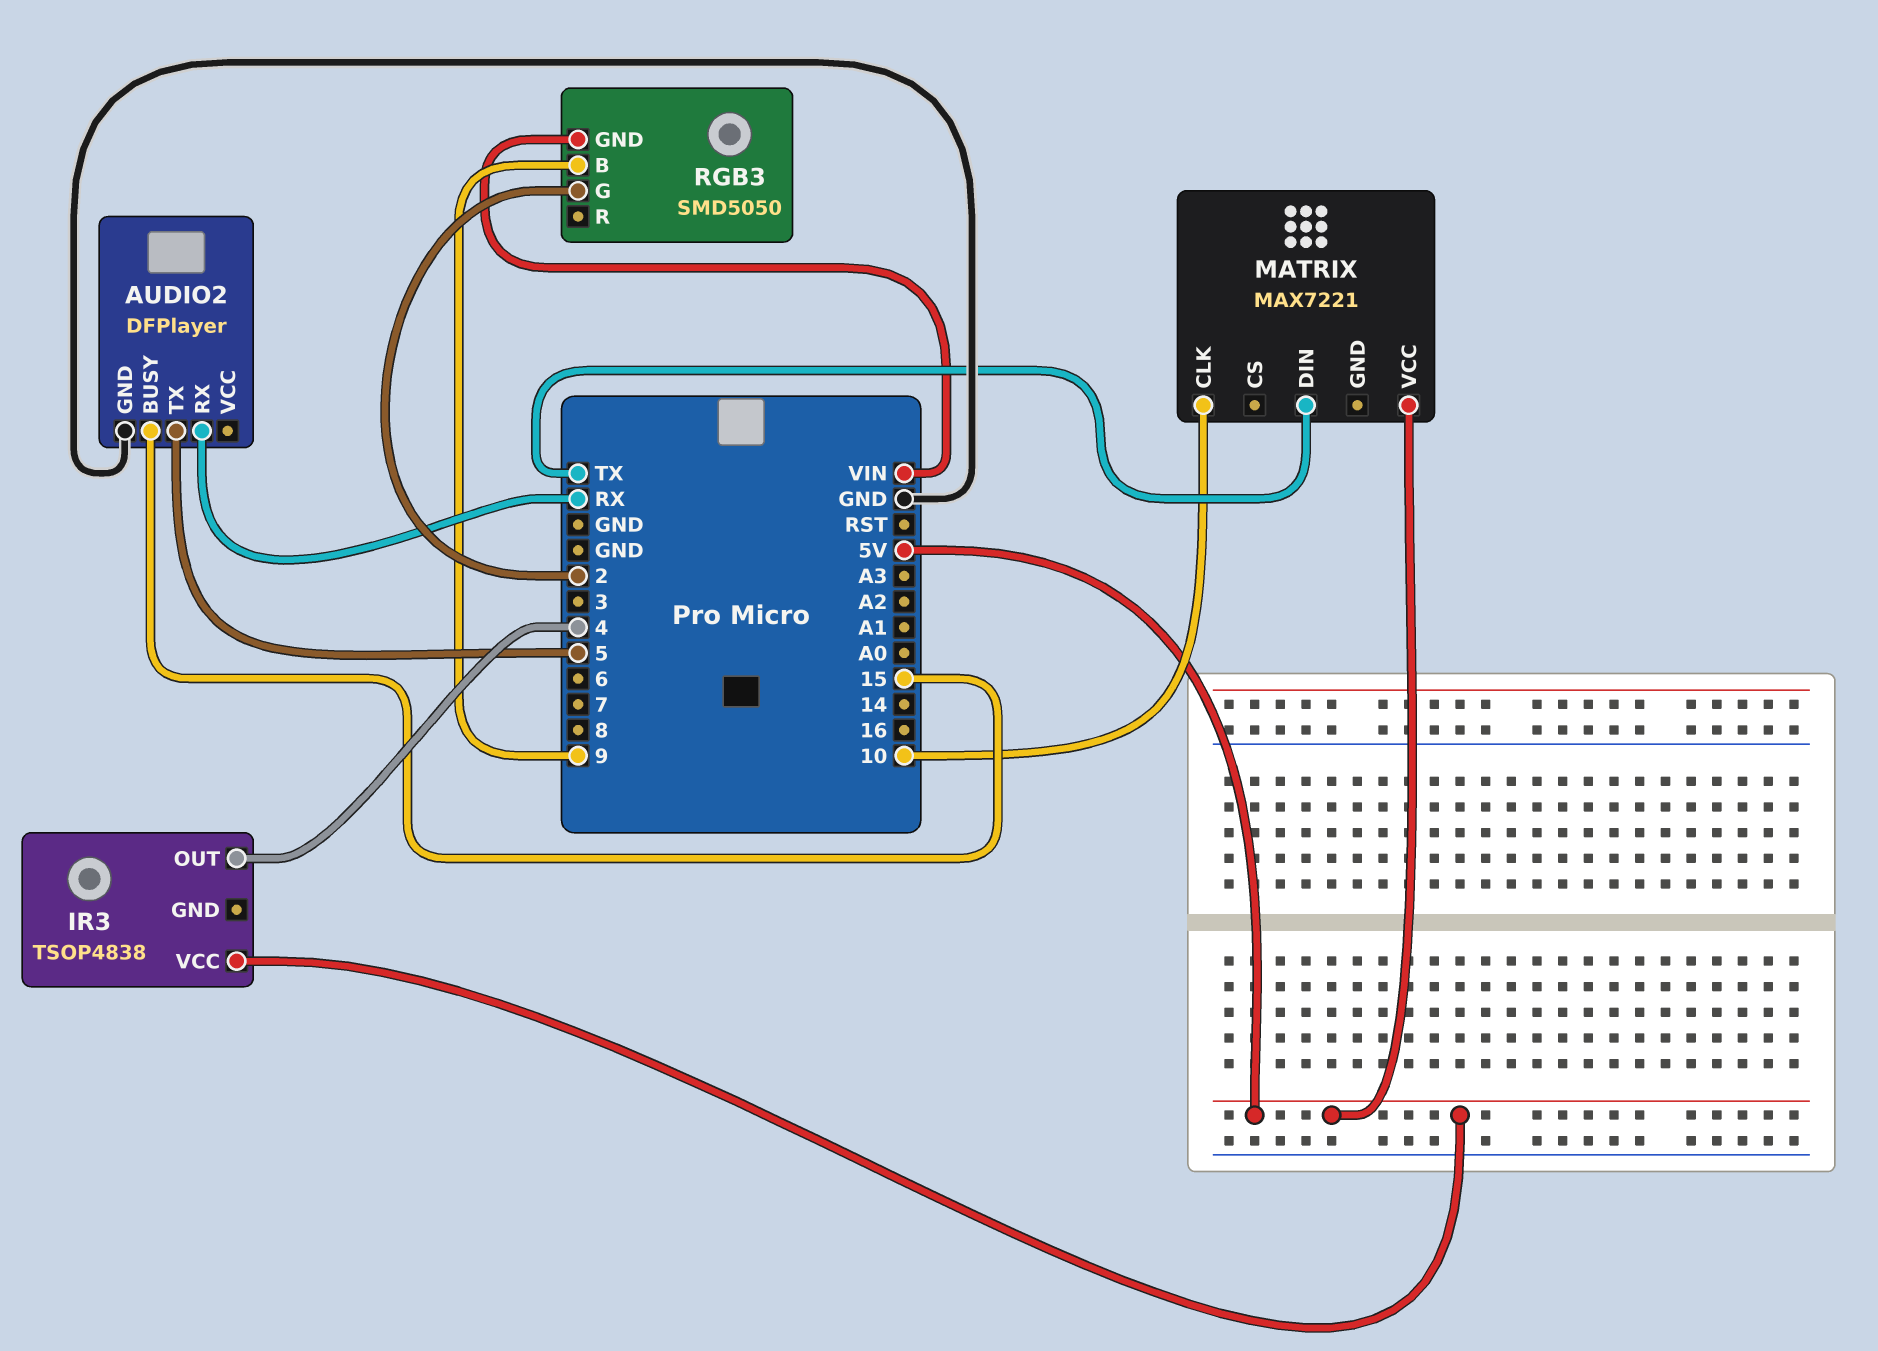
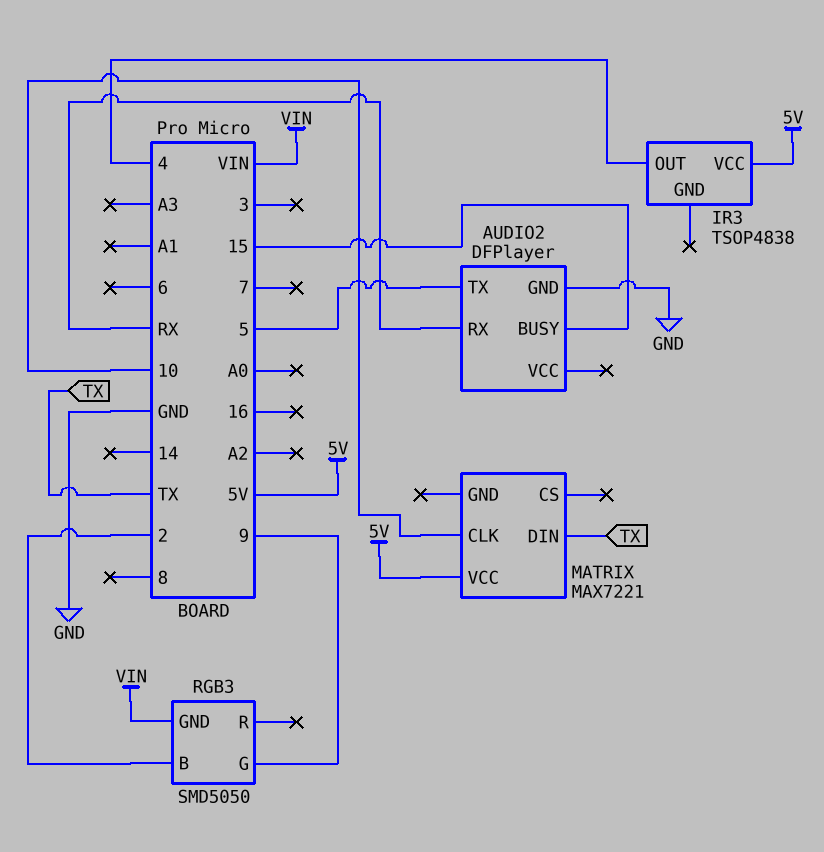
RGB3 pin B: 9 -> 2
RGB3 pin G: 2 -> 9

